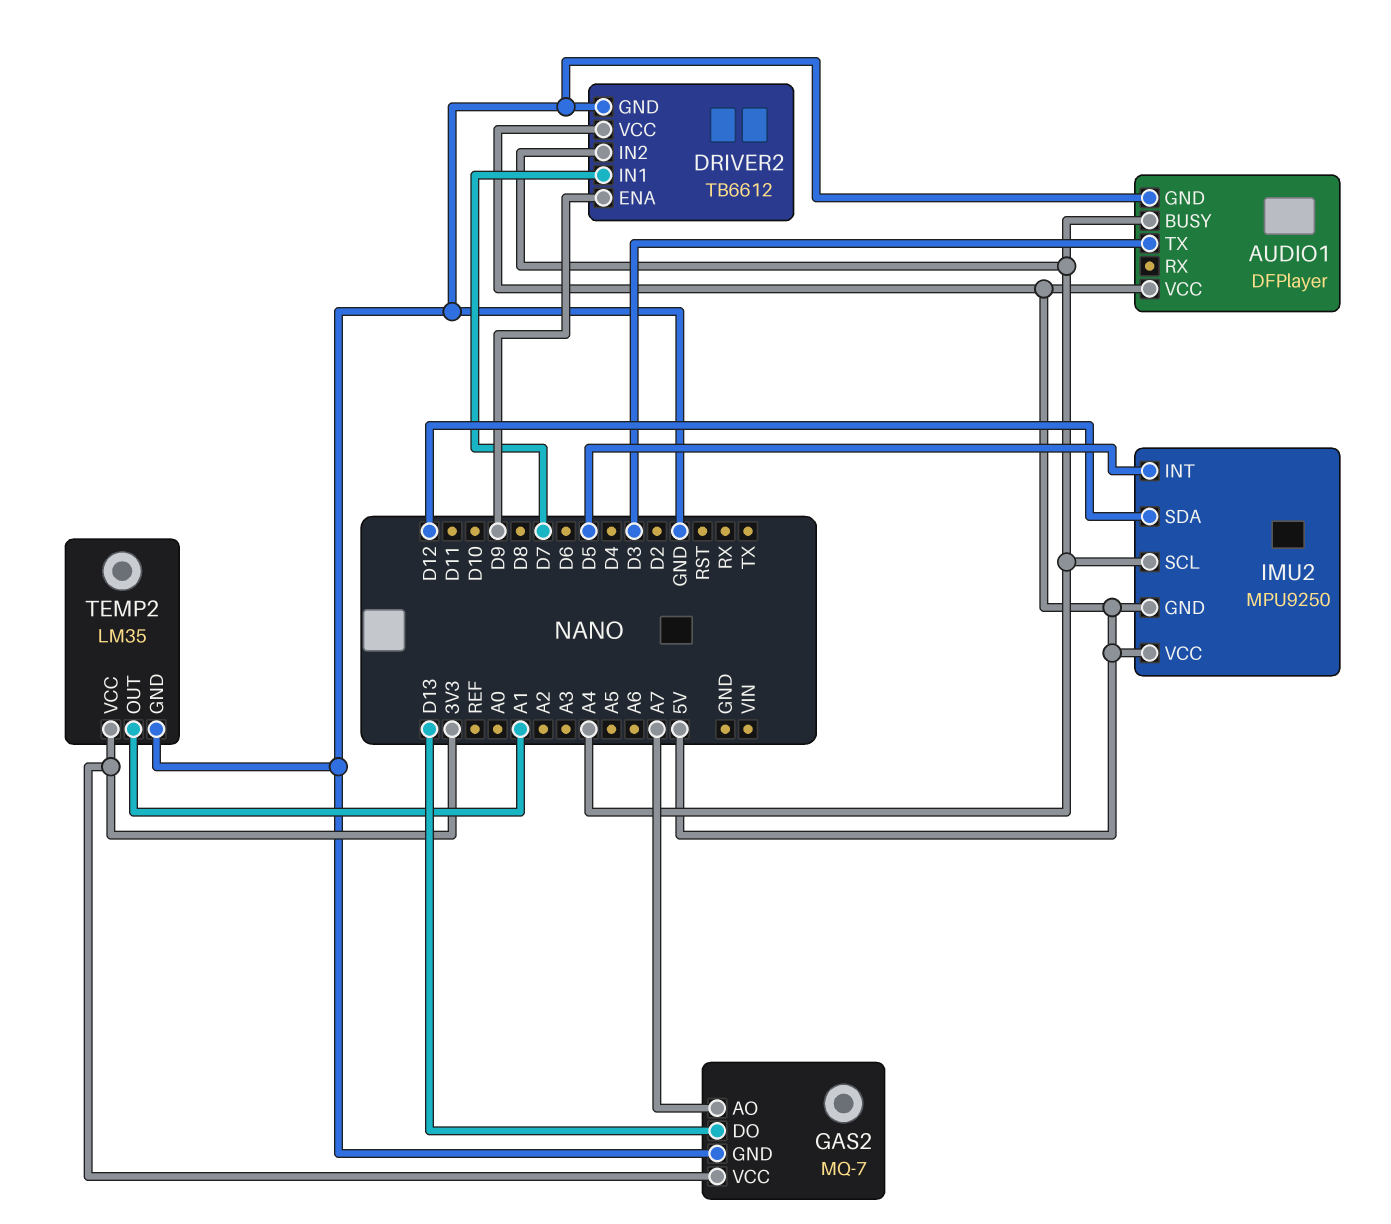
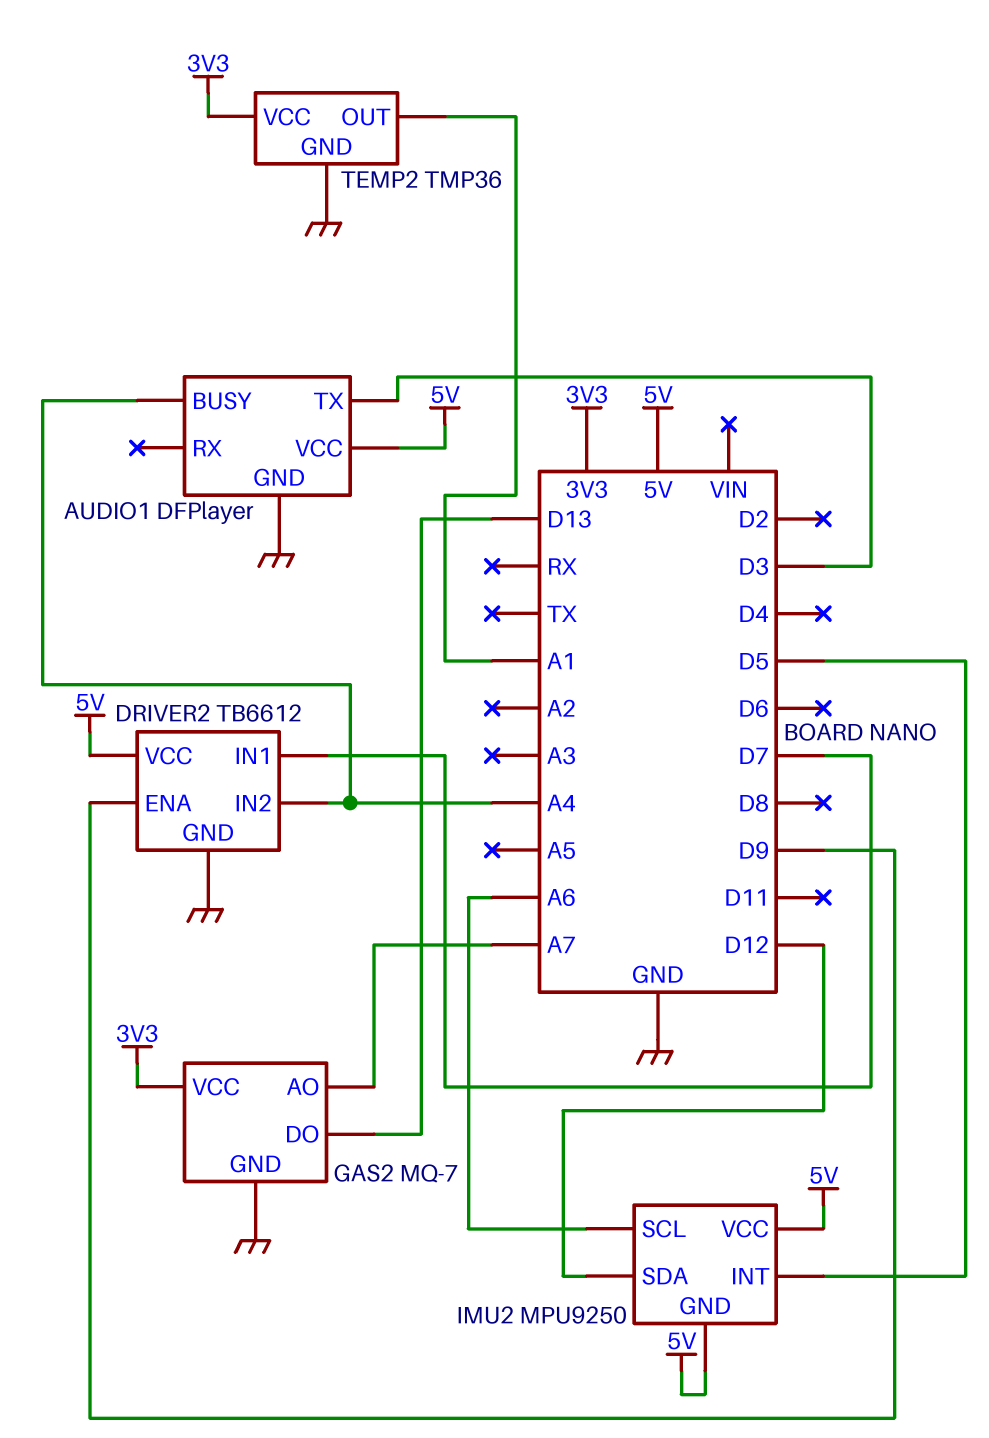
IMU2 pin SCL: A4 -> A6
TEMP2: LM35 -> TMP36

